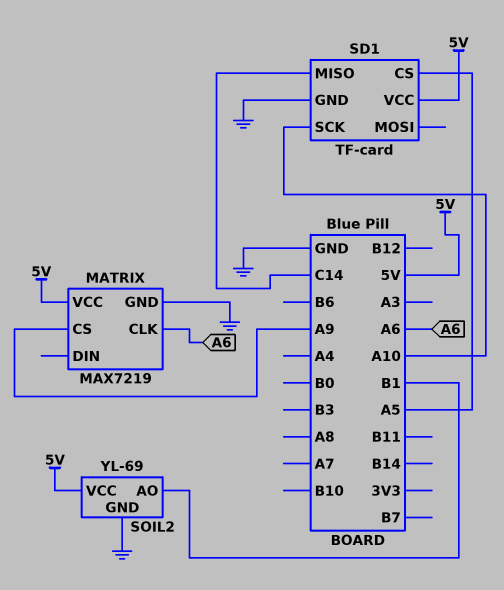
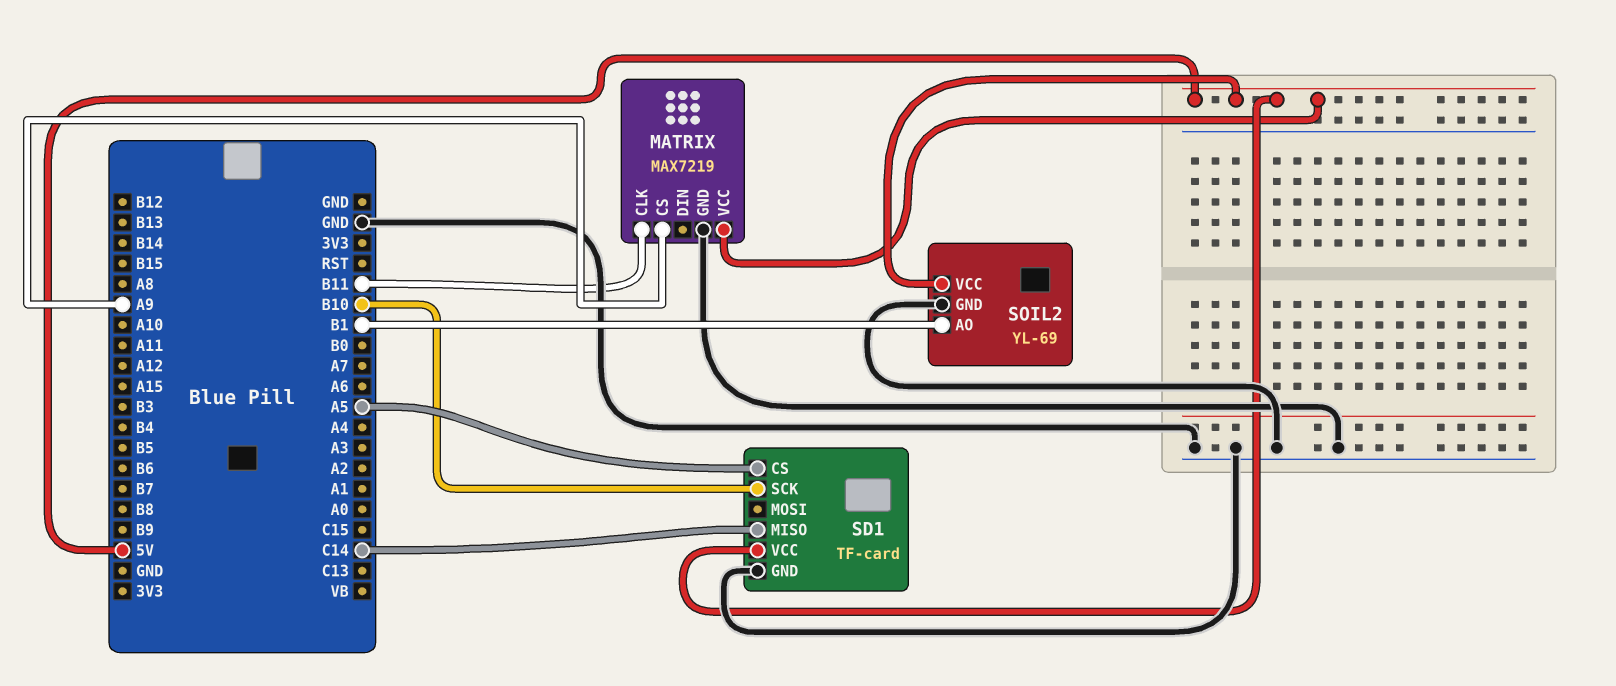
MATRIX pin CLK: A6 -> B11
SD1 pin SCK: A10 -> B10

